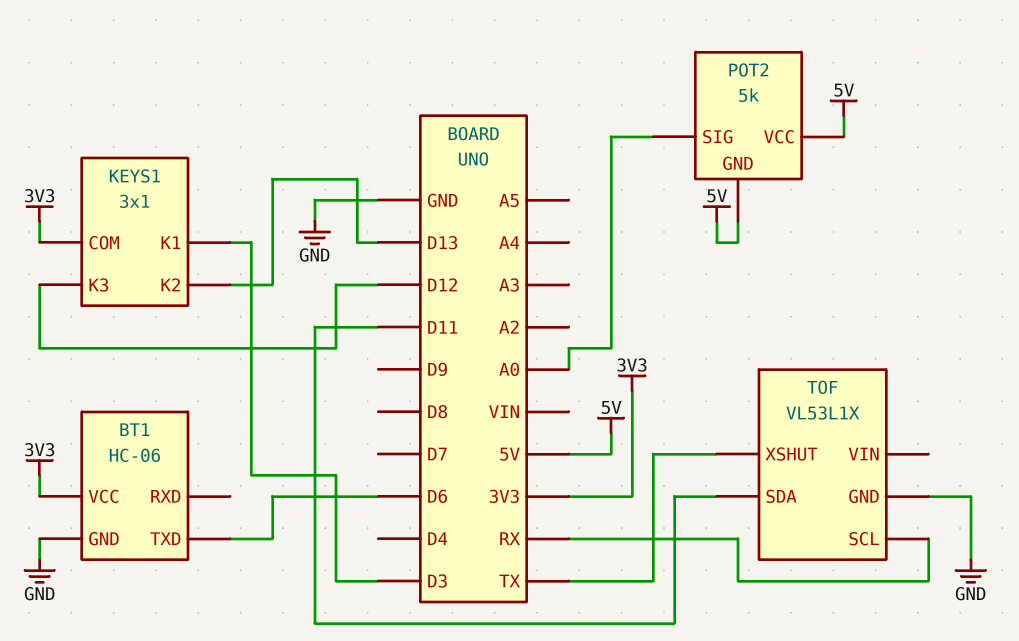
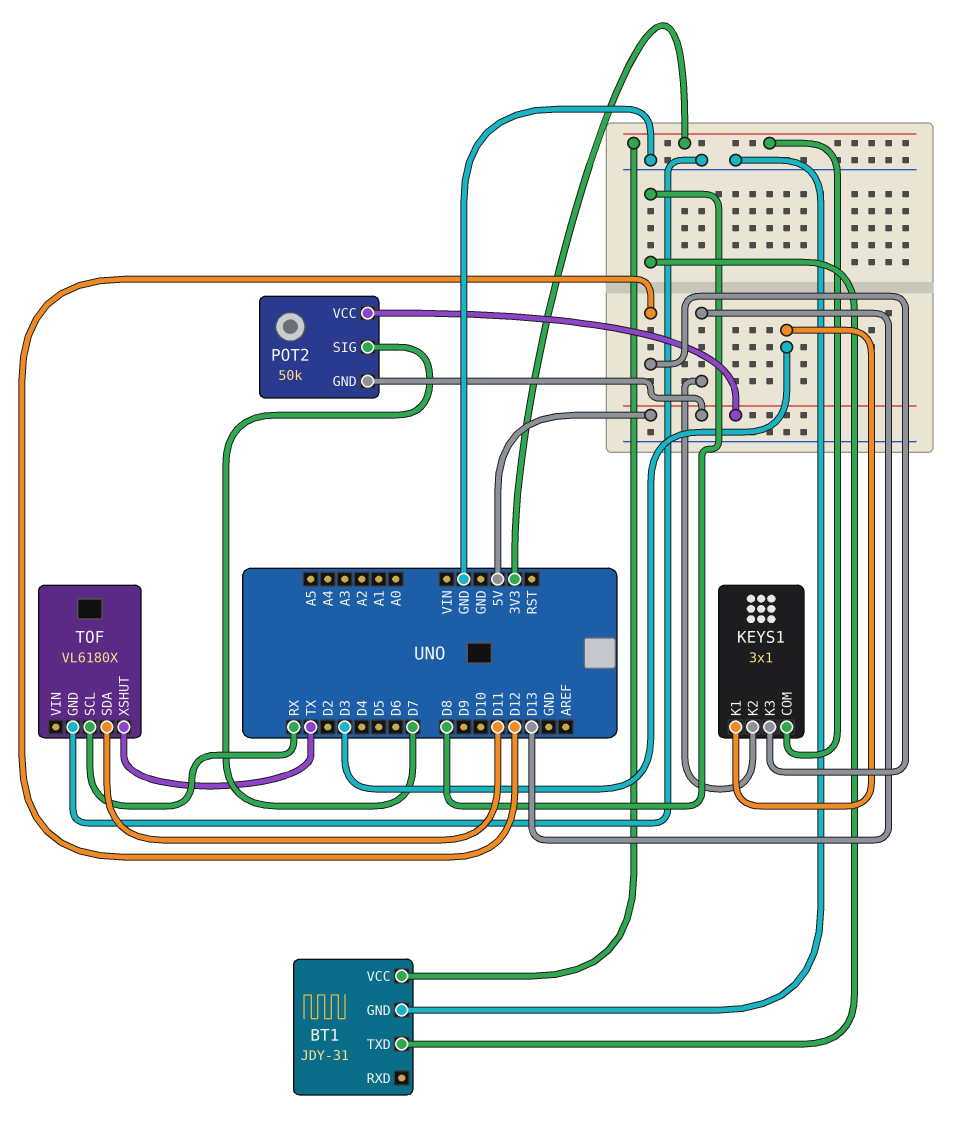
BT1: HC-06 -> JDY-31
BT1 pin TXD: D6 -> D8
POT2: 5k -> 50k
POT2 pin SIG: A0 -> D7
TOF: VL53L1X -> VL6180X

